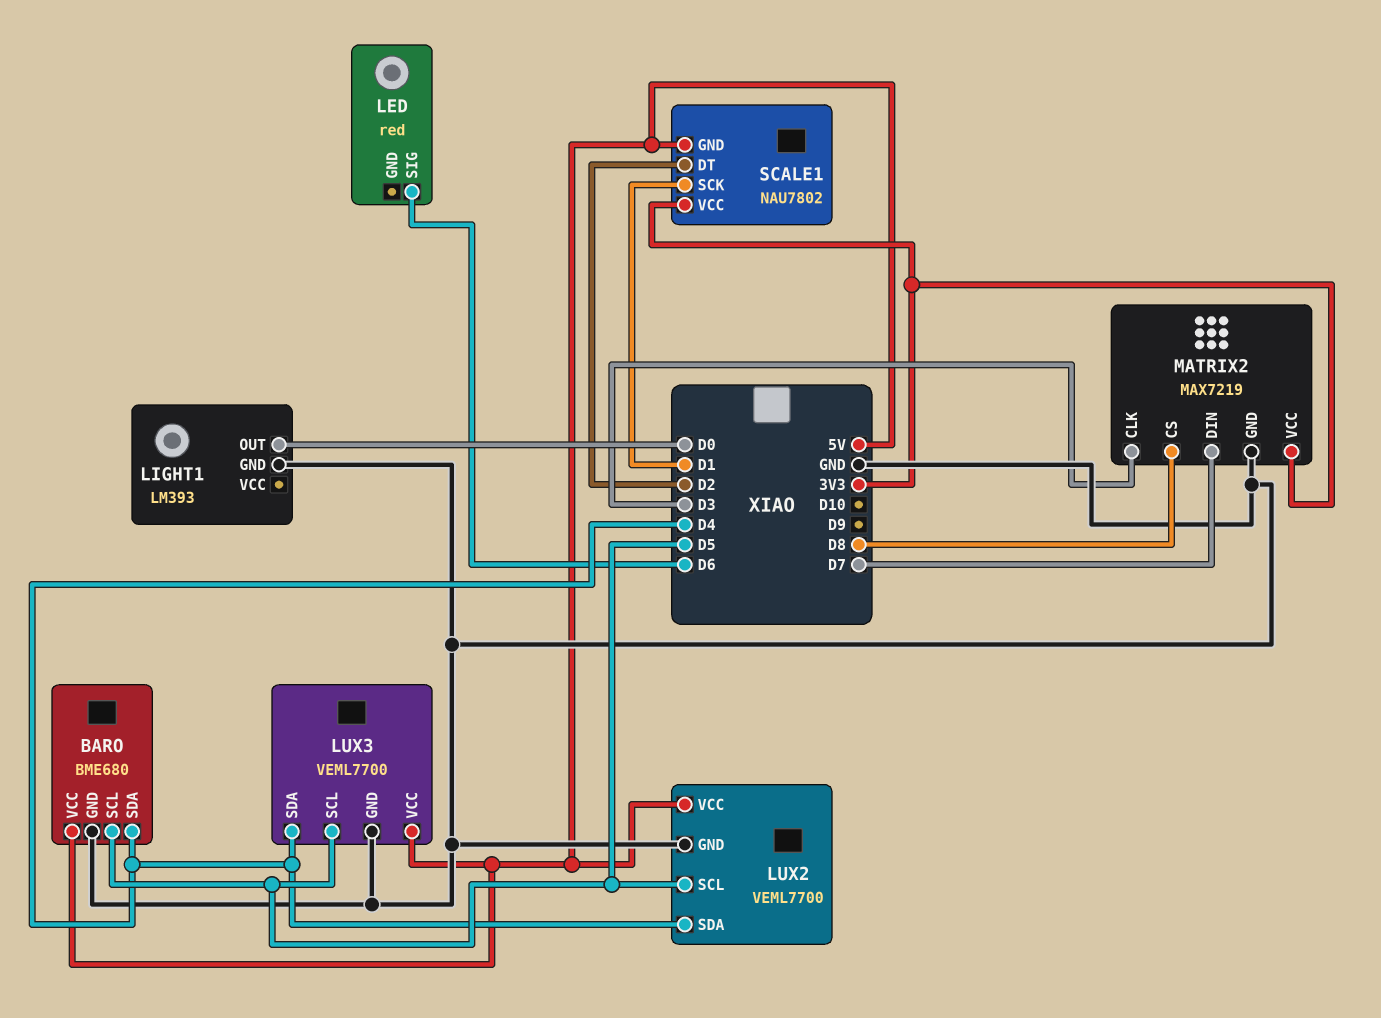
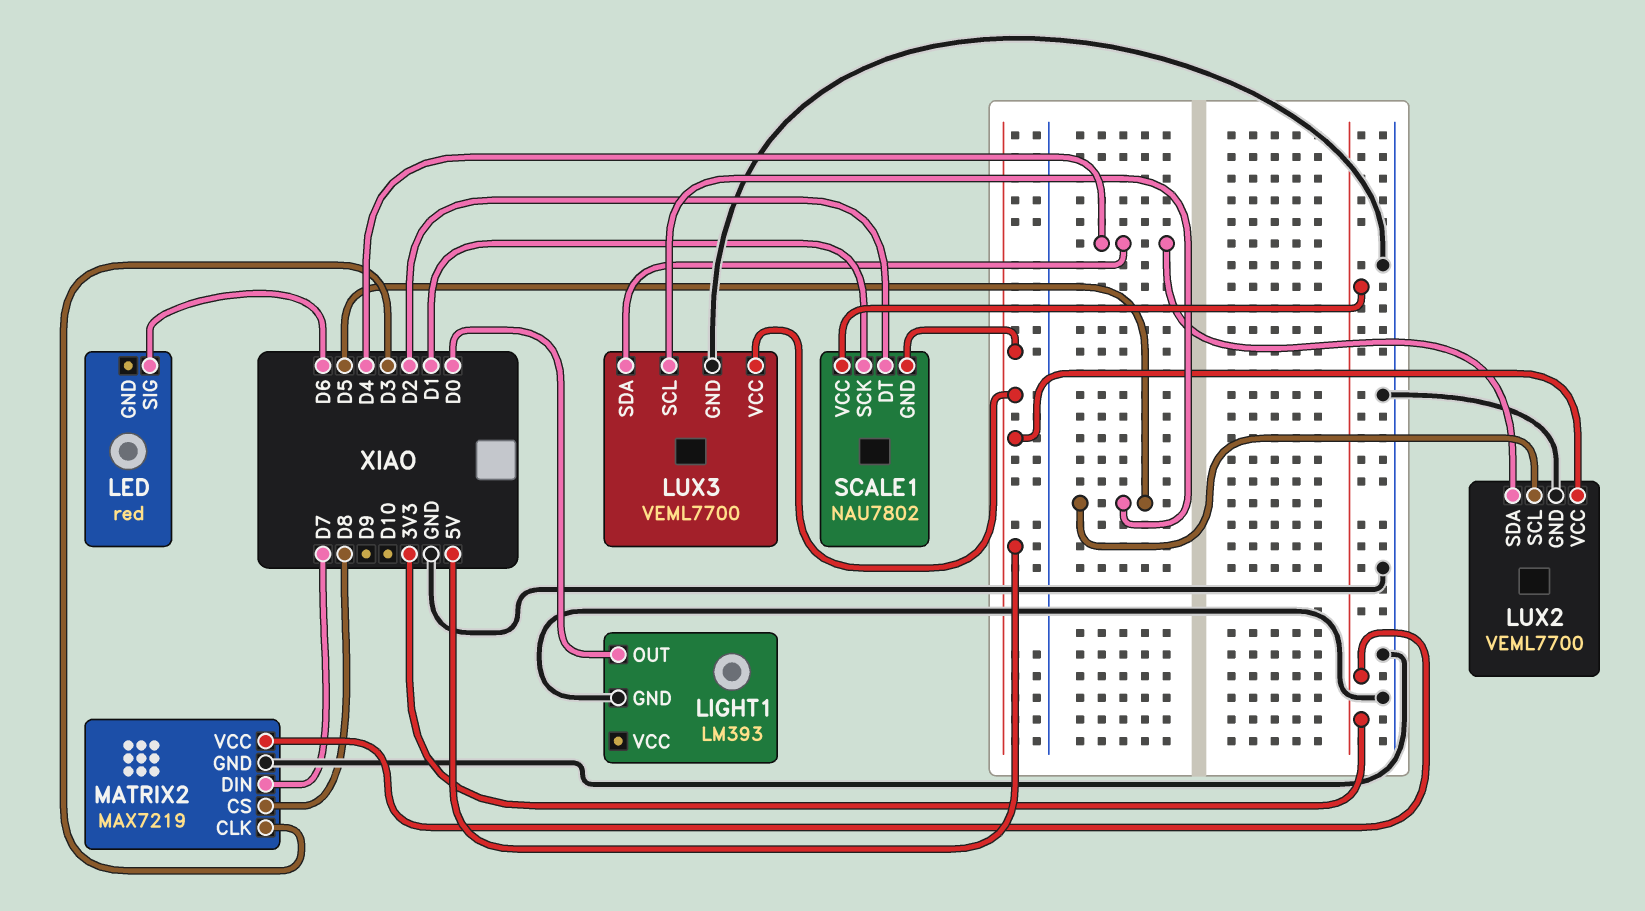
BARO: BME680 -> none
BARO pin GND: GND -> none
BARO pin SCL: D5 -> none
BARO pin SDA: D4 -> none
BARO pin VCC: 5V -> none

